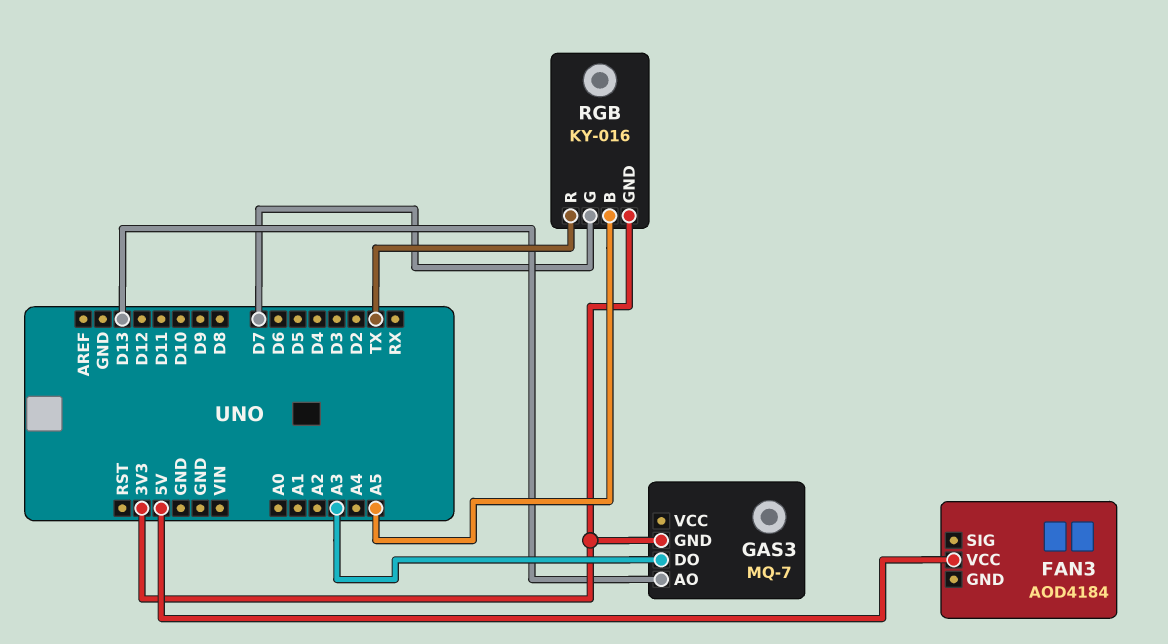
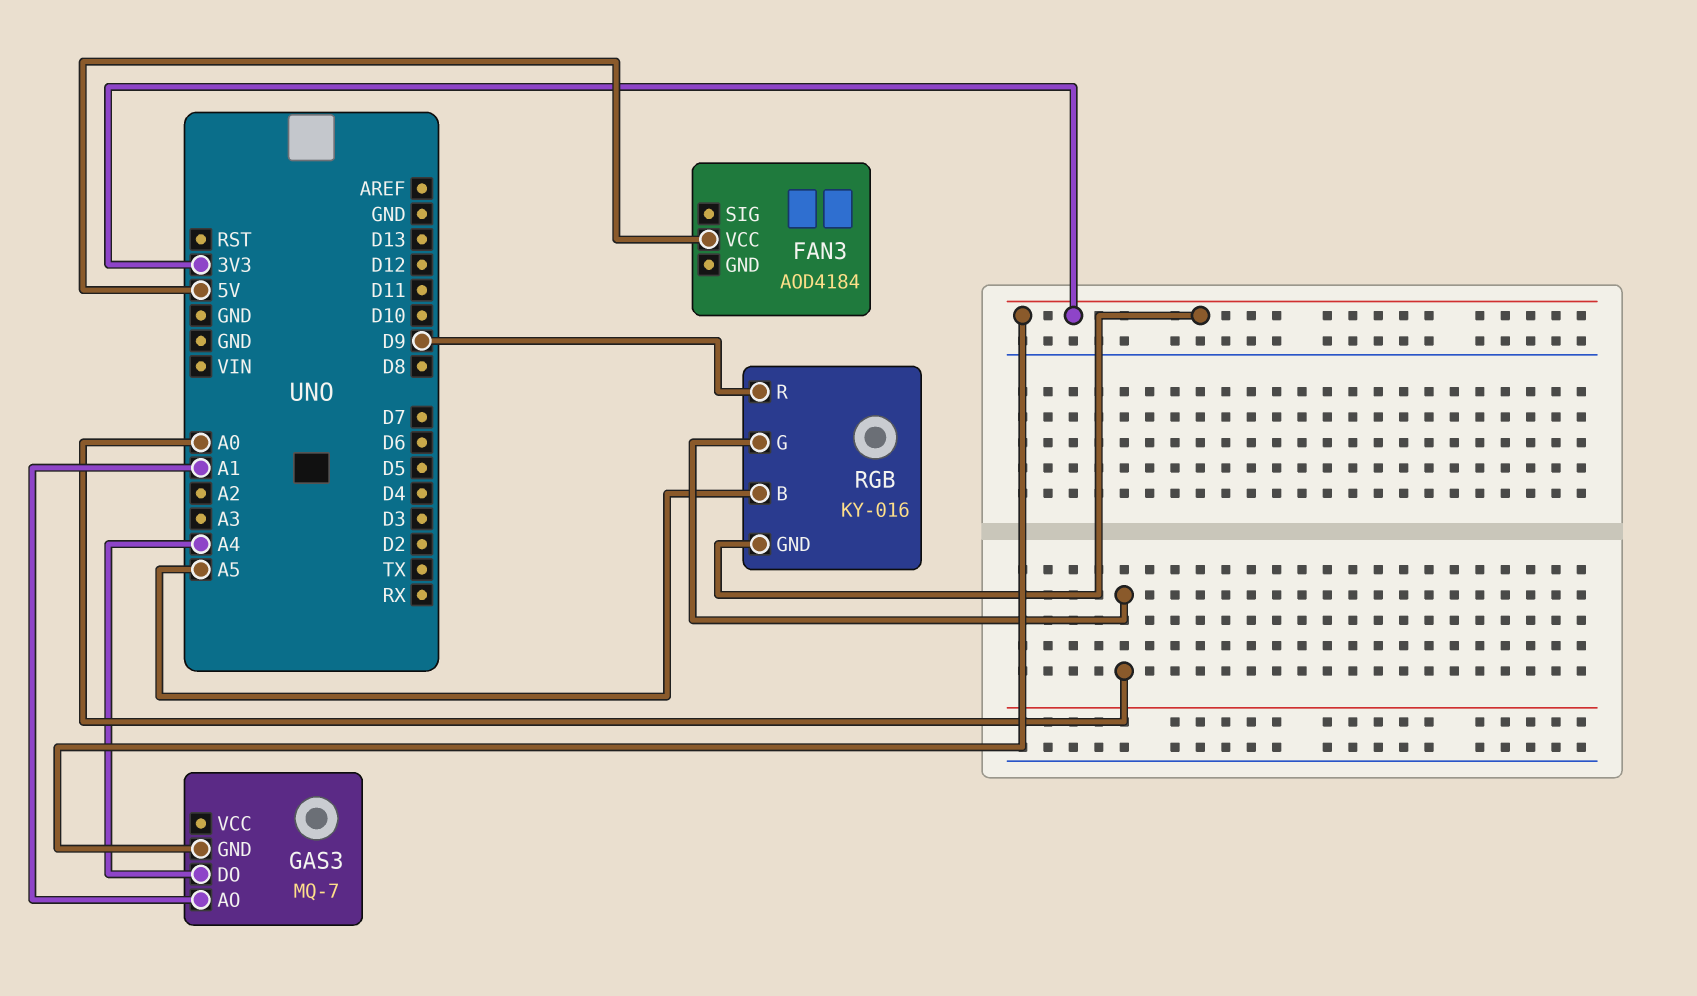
GAS3 pin AO: D13 -> A1
GAS3 pin DO: A3 -> A4
RGB pin G: D7 -> A0
RGB pin R: TX -> D9

